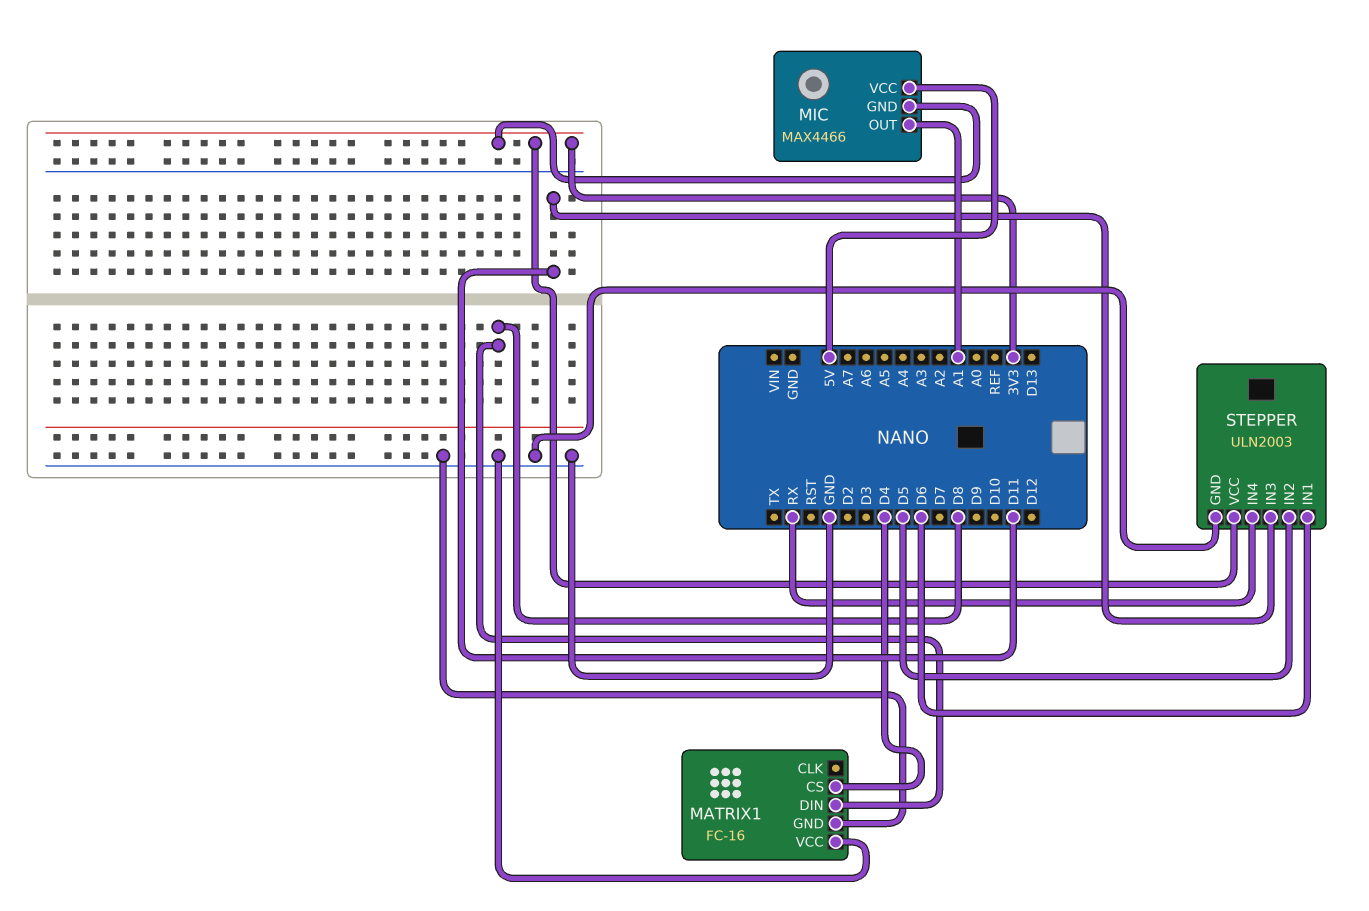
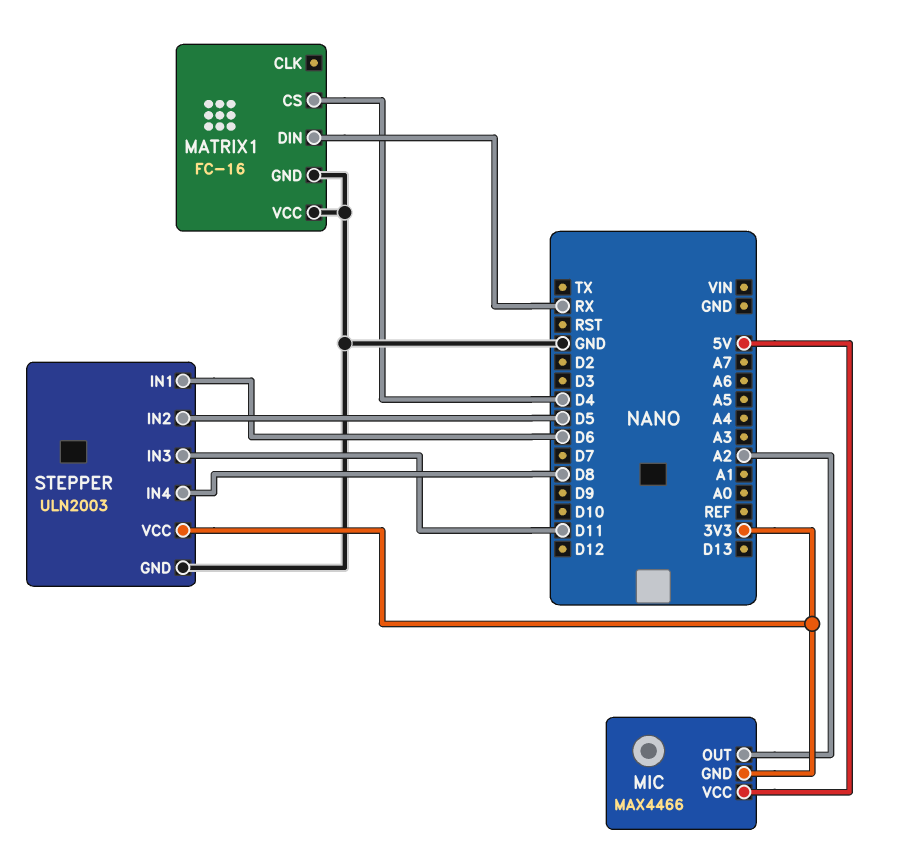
MATRIX1 pin DIN: D8 -> RX
MIC pin OUT: A1 -> A2
STEPPER pin IN4: RX -> D8

